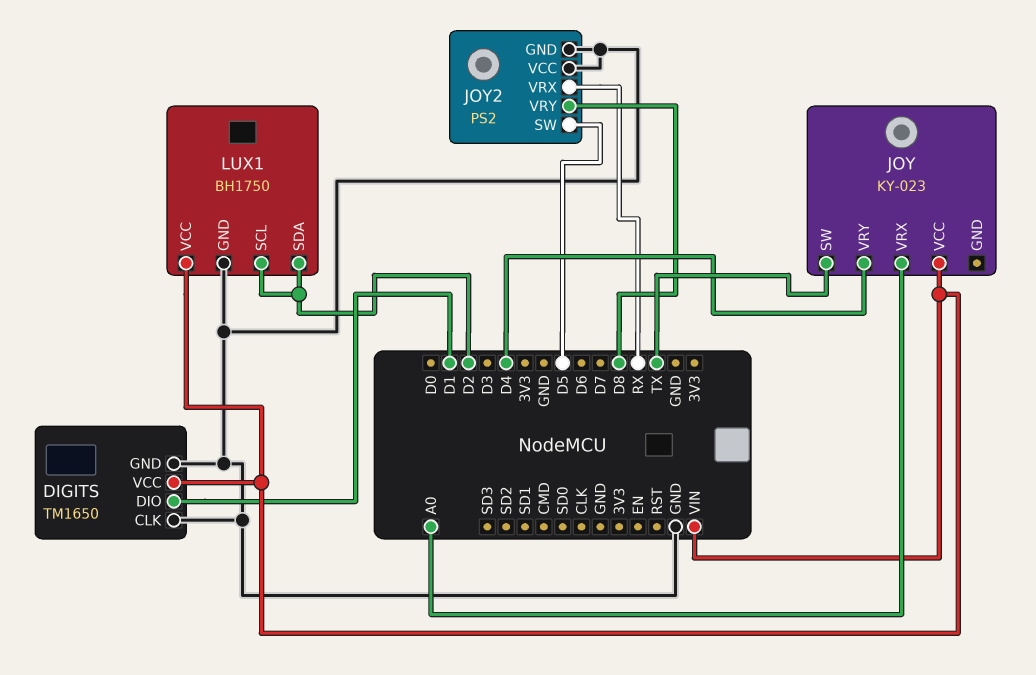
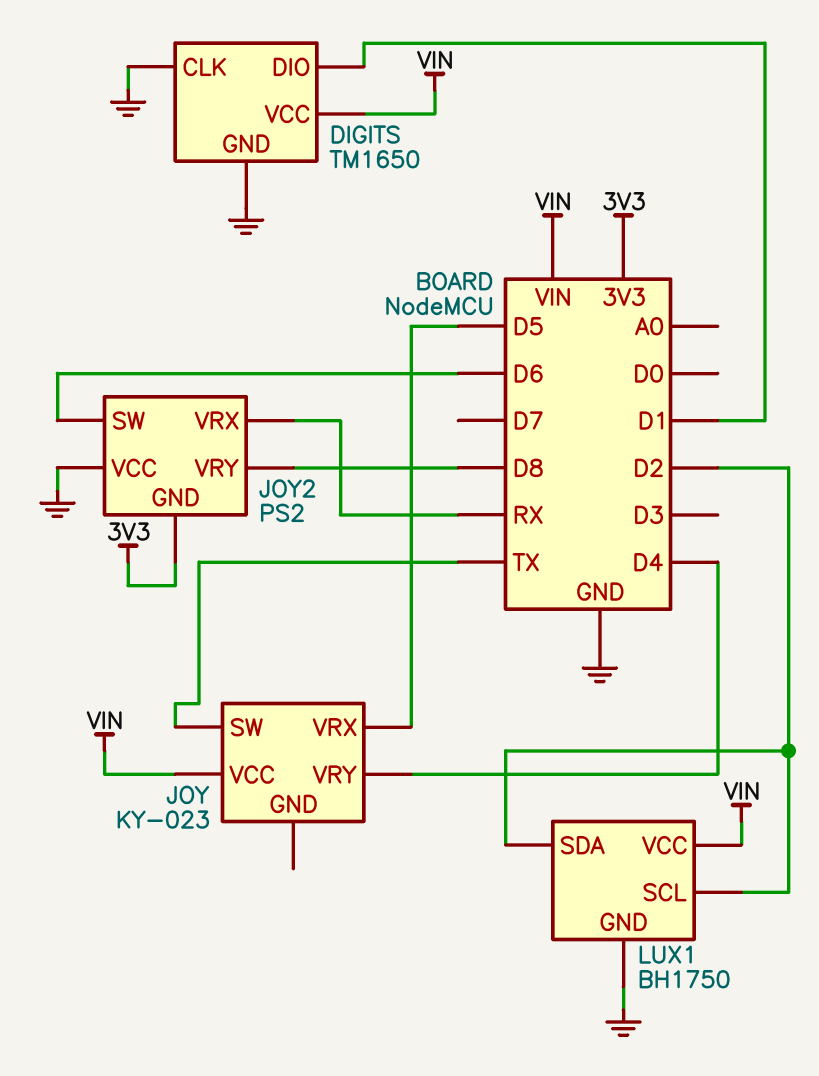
JOY pin VRX: A0 -> D5
JOY2 pin GND: GND -> 3V3
JOY2 pin SW: D5 -> D6

